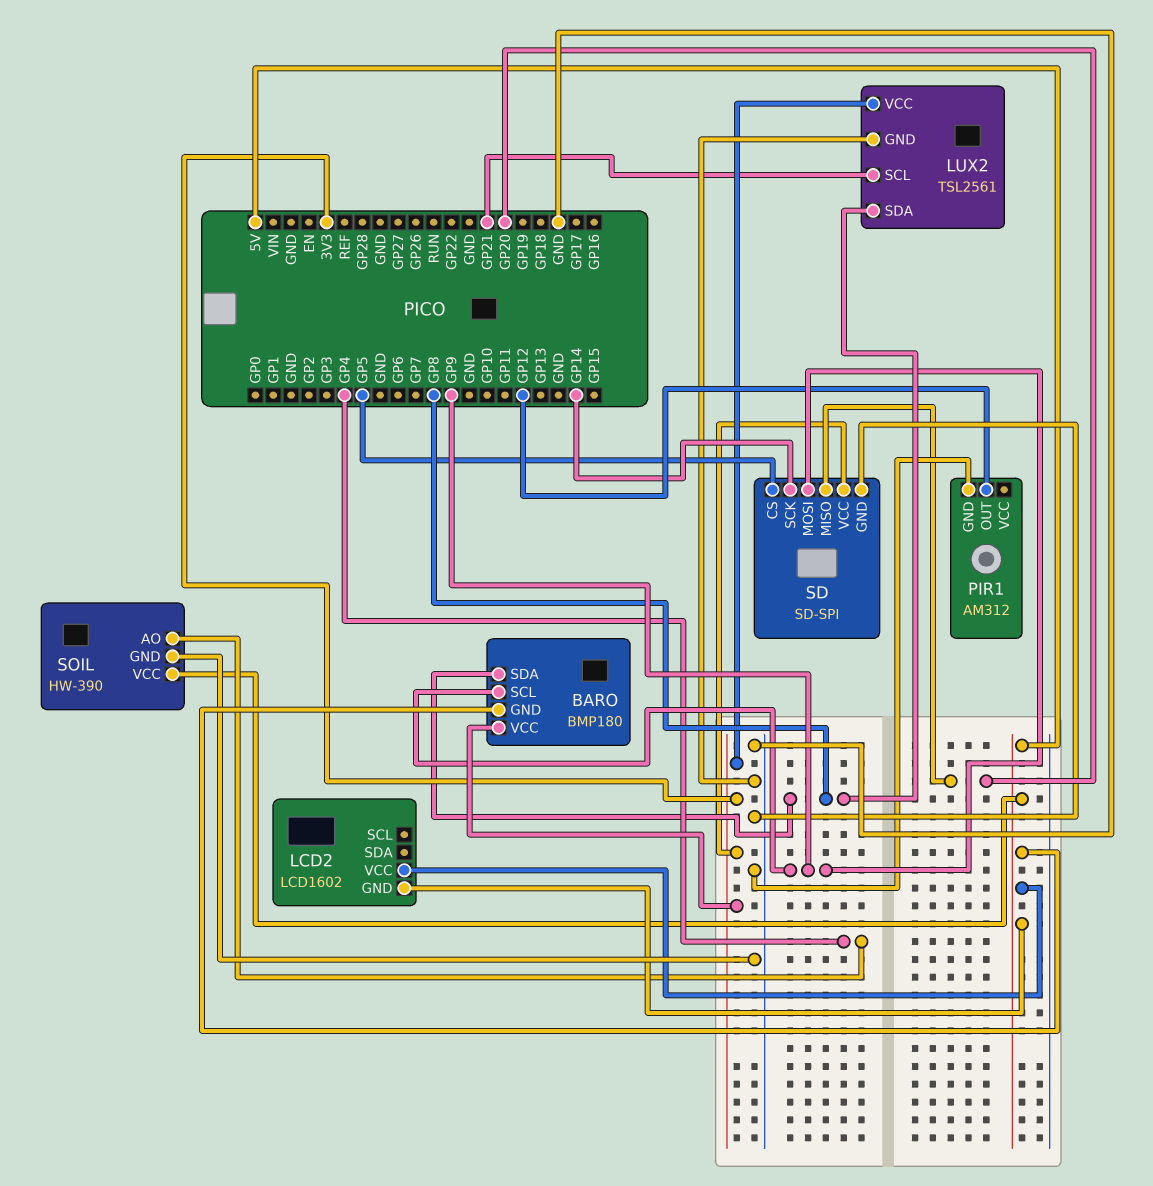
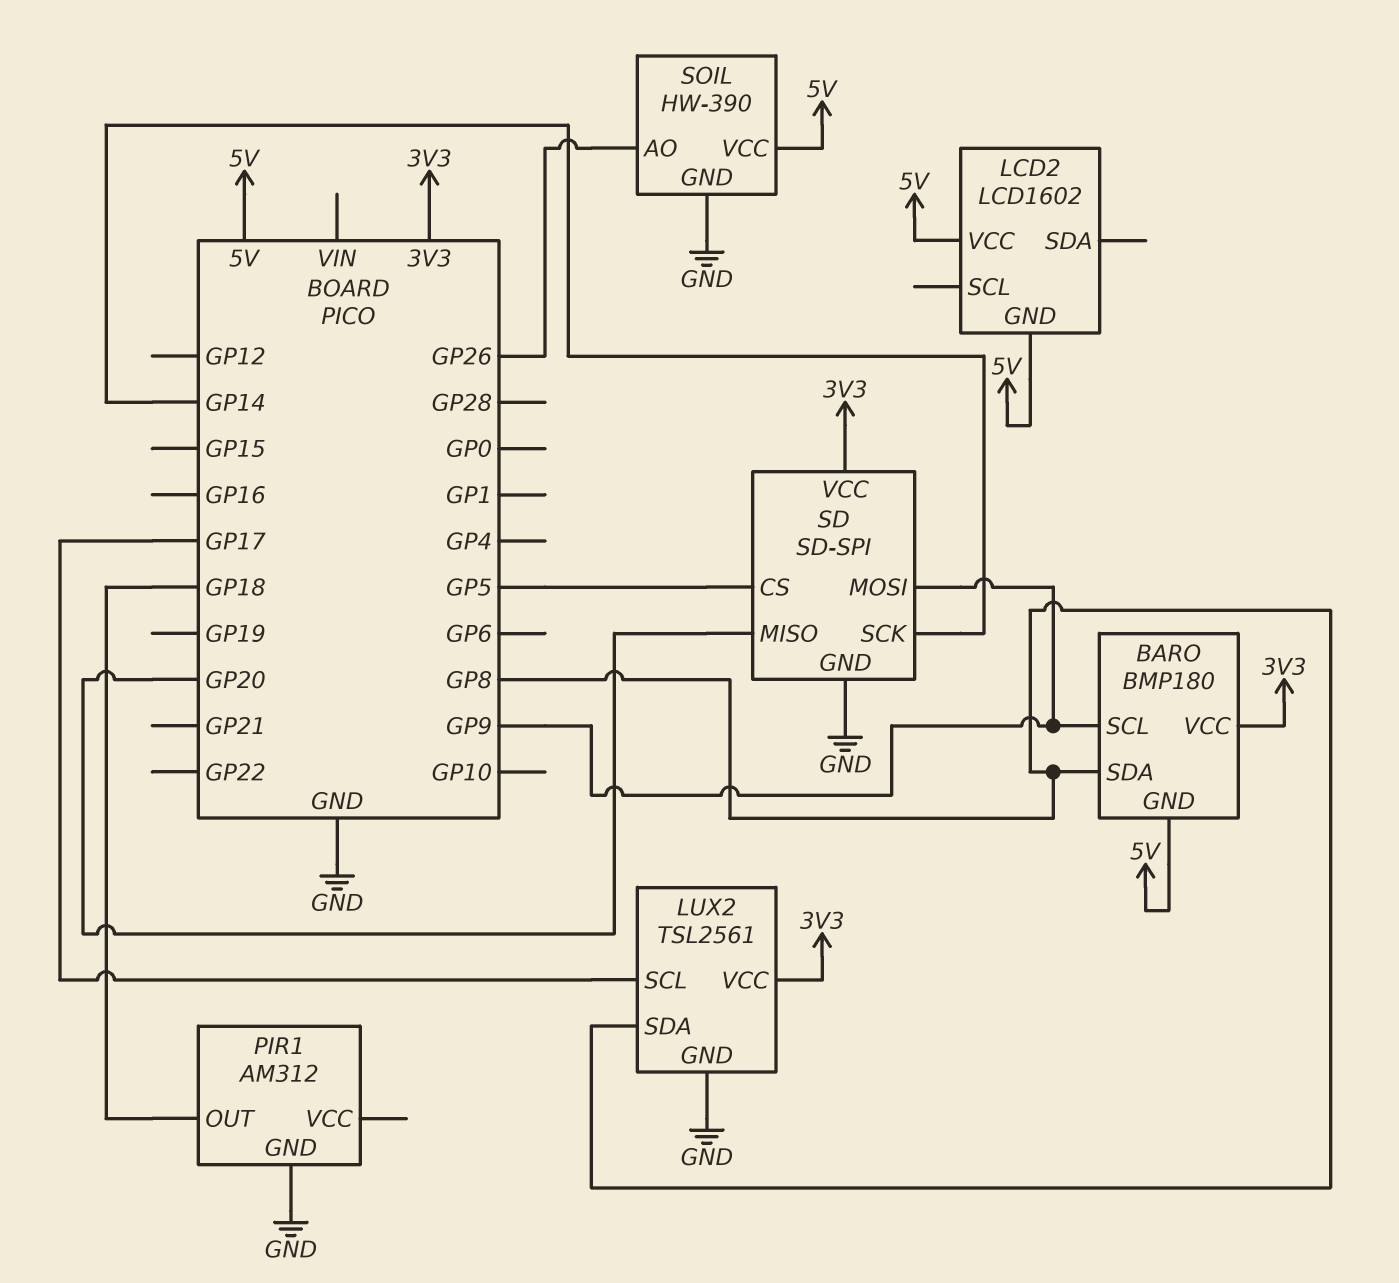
LUX2 pin SCL: GP21 -> GP17
PIR1 pin OUT: GP12 -> GP18
SOIL pin AO: GP4 -> GP26

